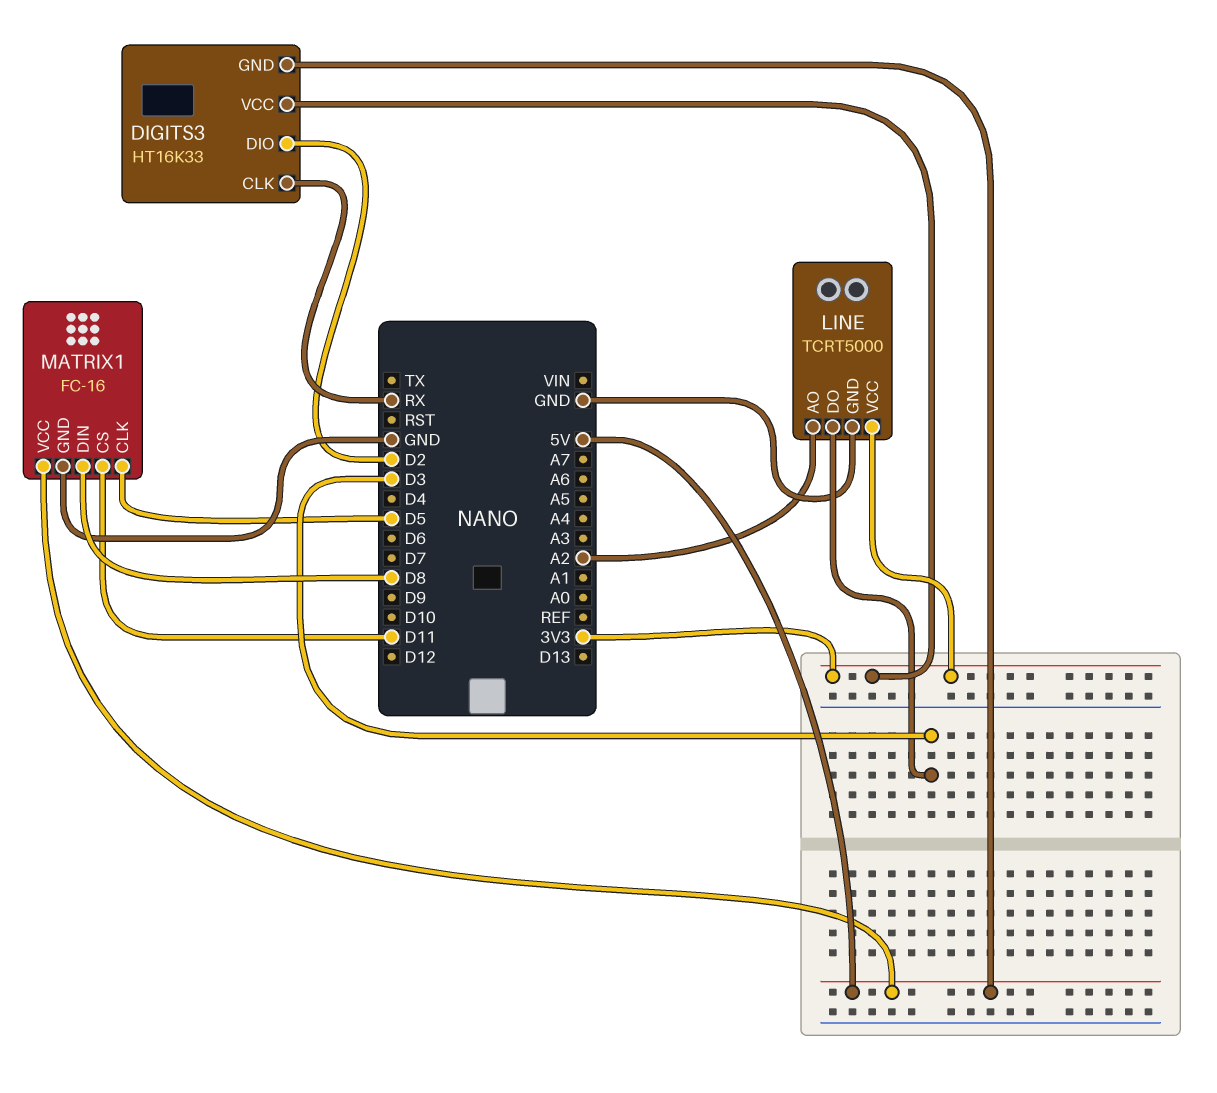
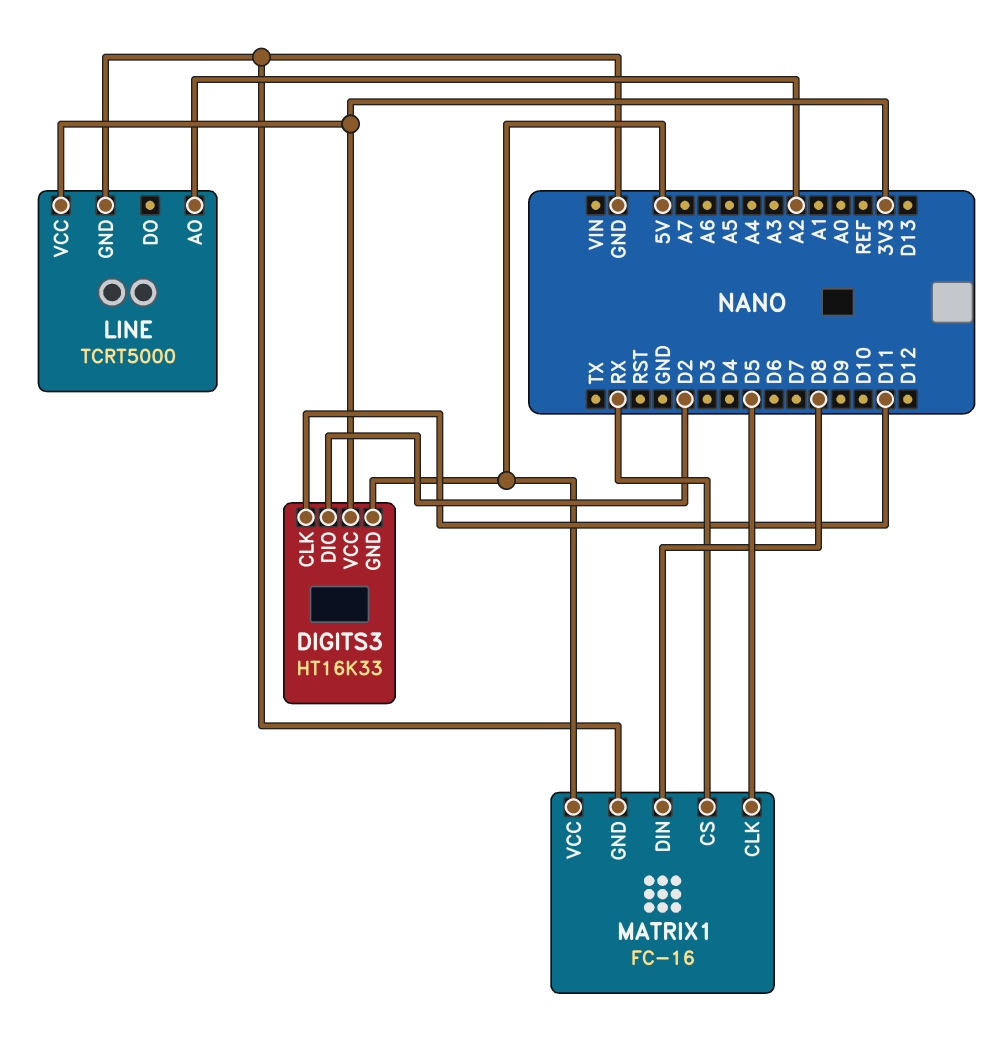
DIGITS3 pin CLK: RX -> D11
LINE pin DO: D3 -> none
MATRIX1 pin CS: D11 -> RX

